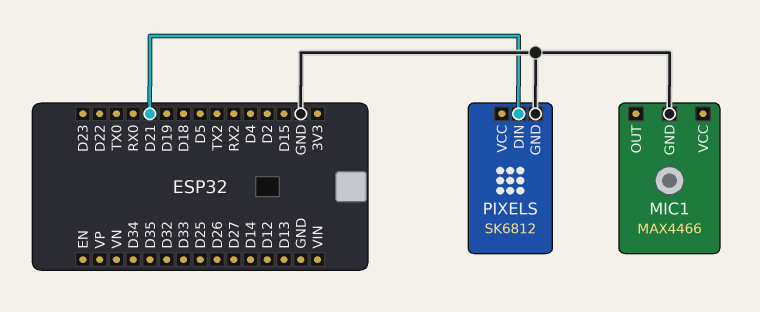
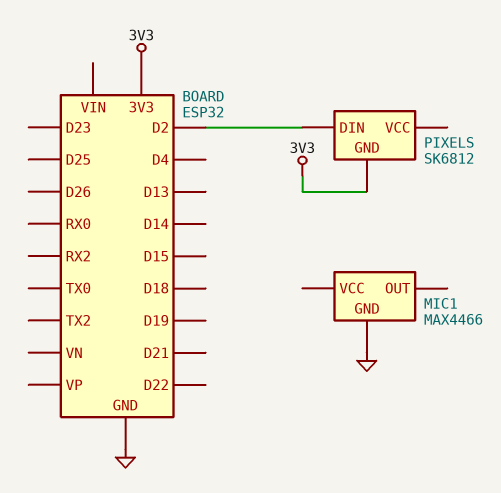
PIXELS pin DIN: D21 -> D2
PIXELS pin GND: GND -> 3V3

